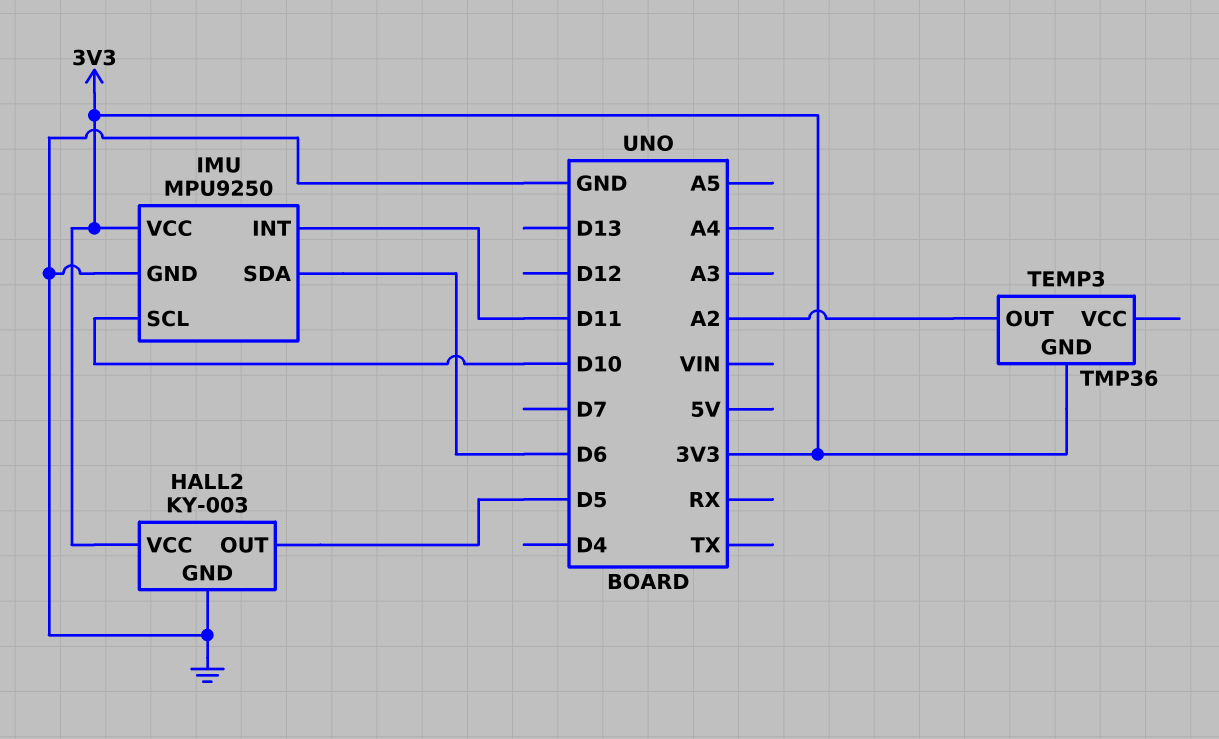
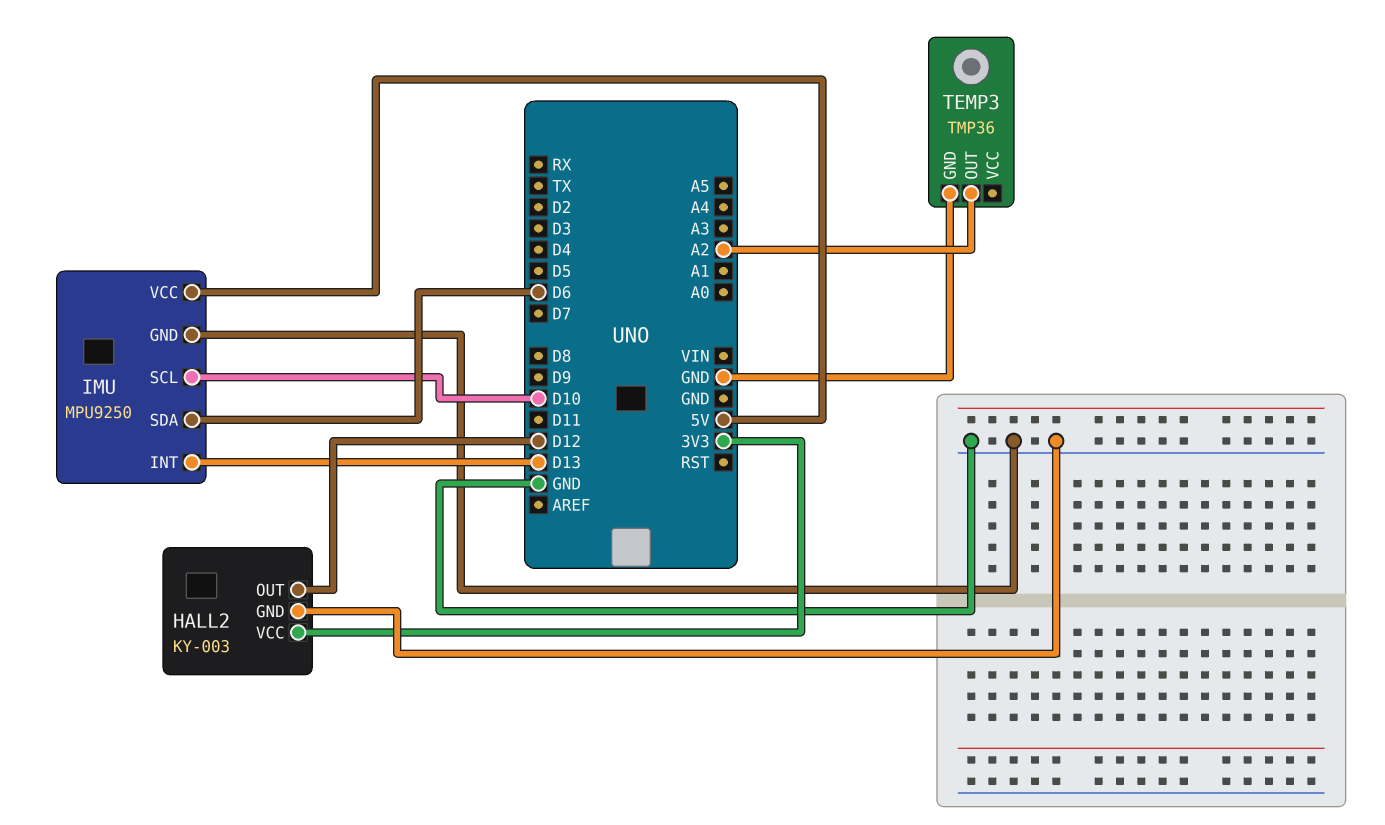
HALL2 pin OUT: D5 -> D12
IMU pin INT: D11 -> D13
IMU pin VCC: 3V3 -> 5V
TEMP3 pin GND: 3V3 -> GND

